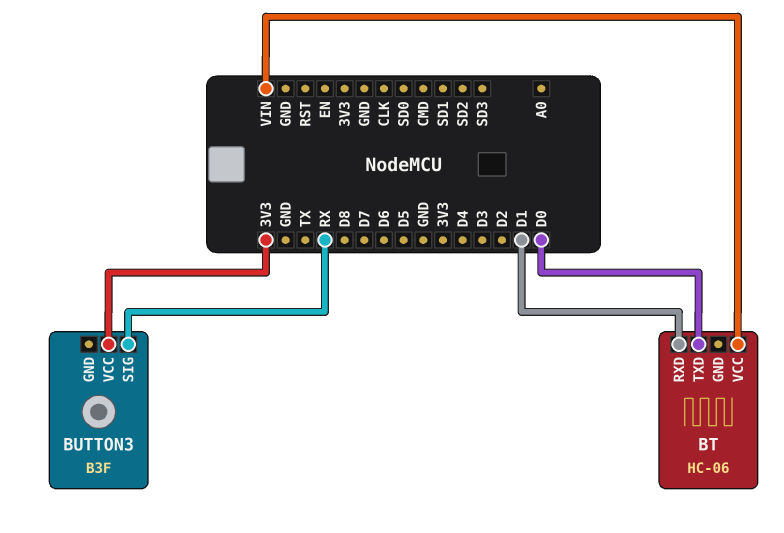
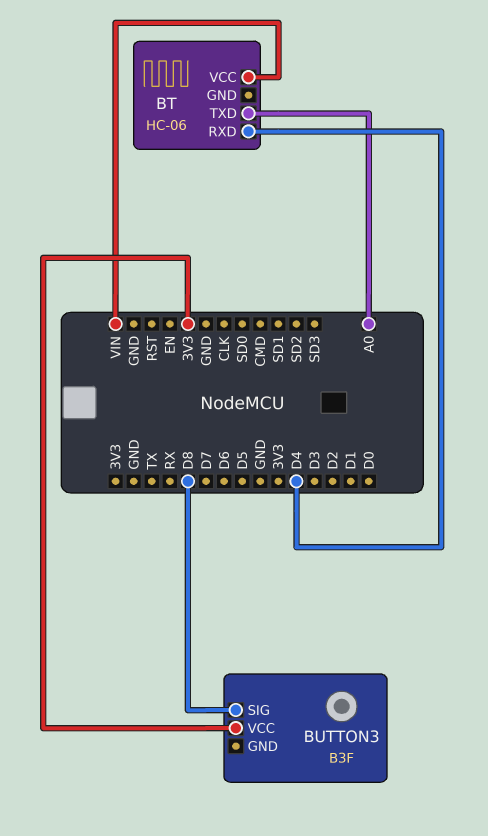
BT pin RXD: D1 -> D4
BT pin TXD: D0 -> A0
BUTTON3 pin SIG: RX -> D8

